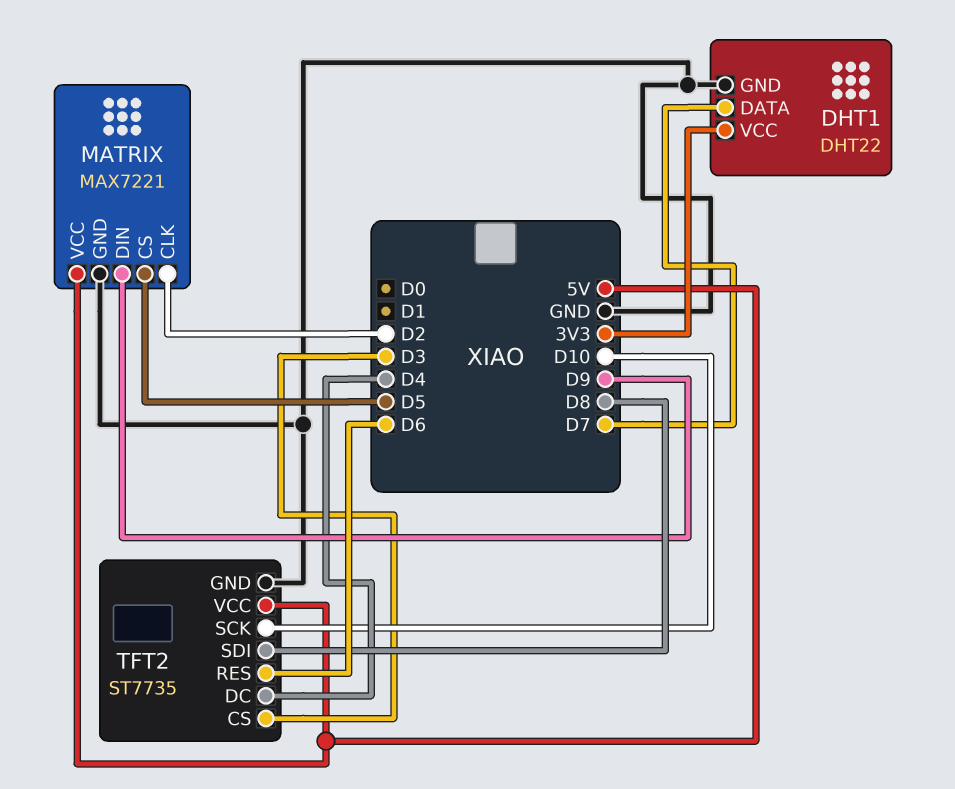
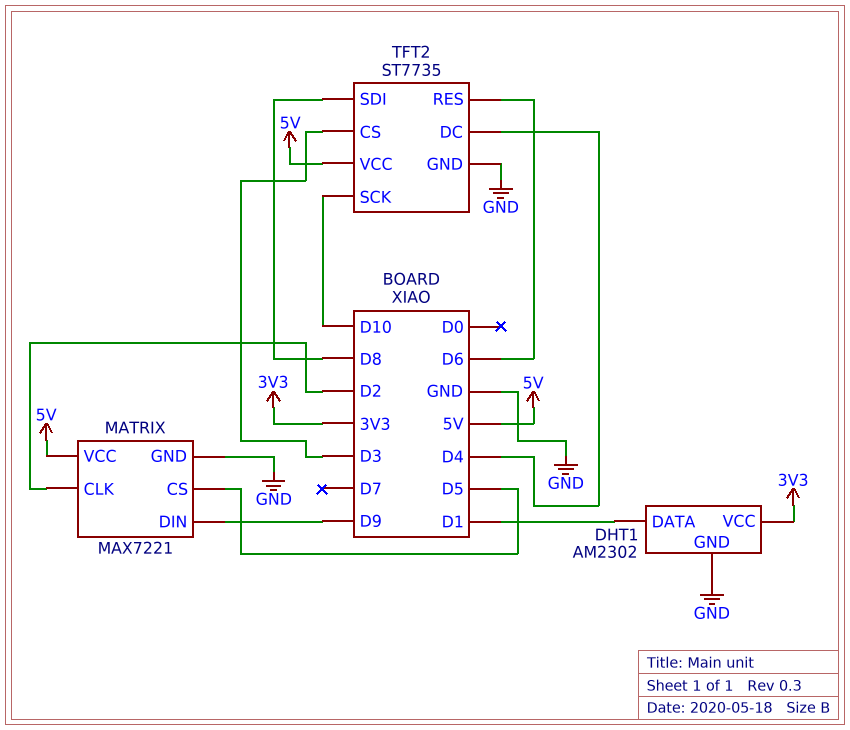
DHT1: DHT22 -> AM2302
DHT1 pin DATA: D7 -> D1

